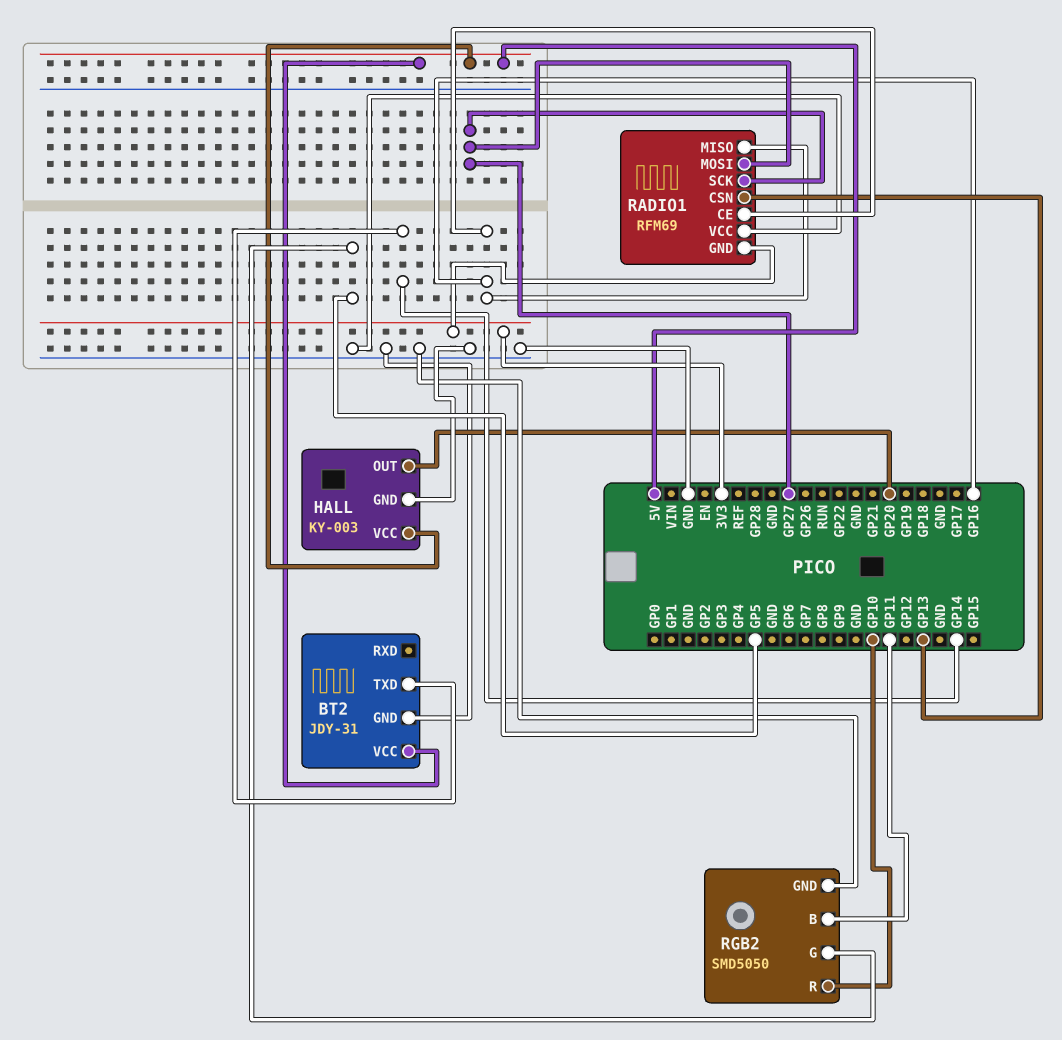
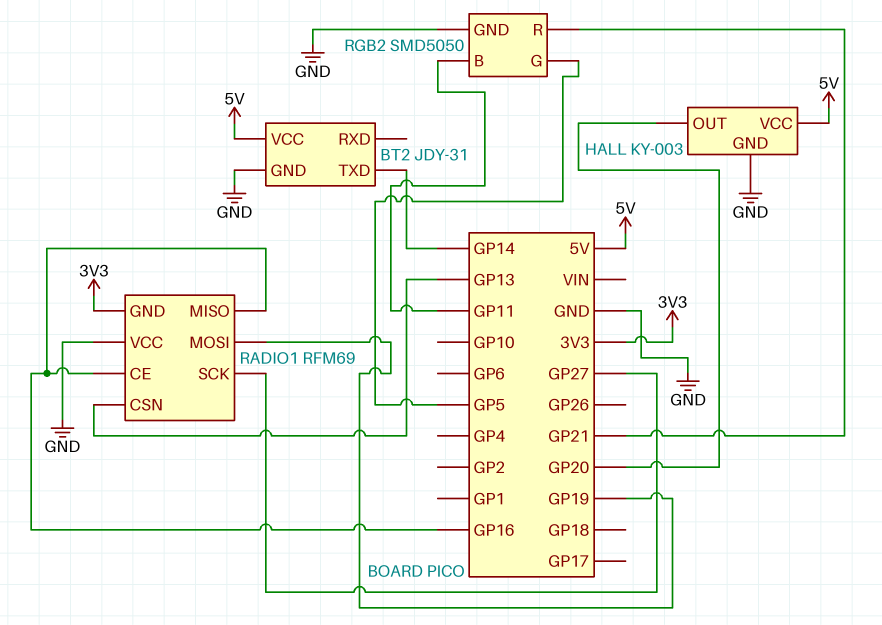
RADIO1 pin MOSI: GP27 -> GP19
RGB2 pin R: GP10 -> GP21

